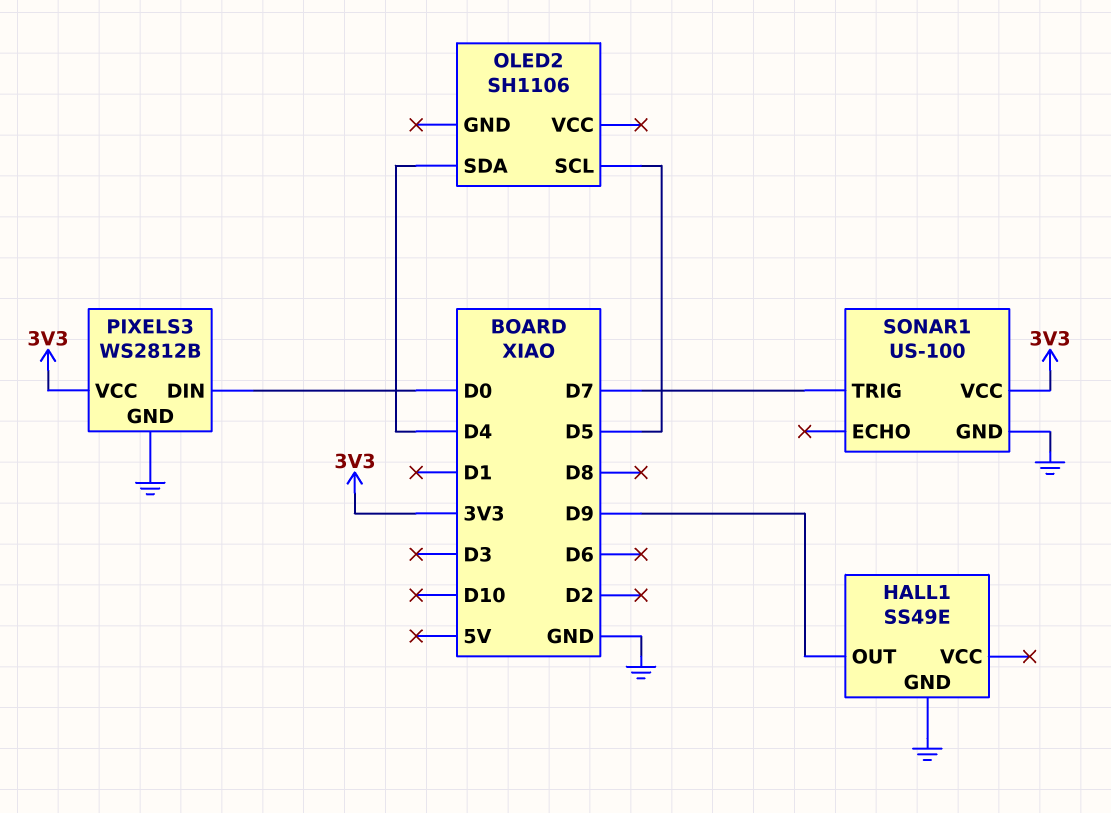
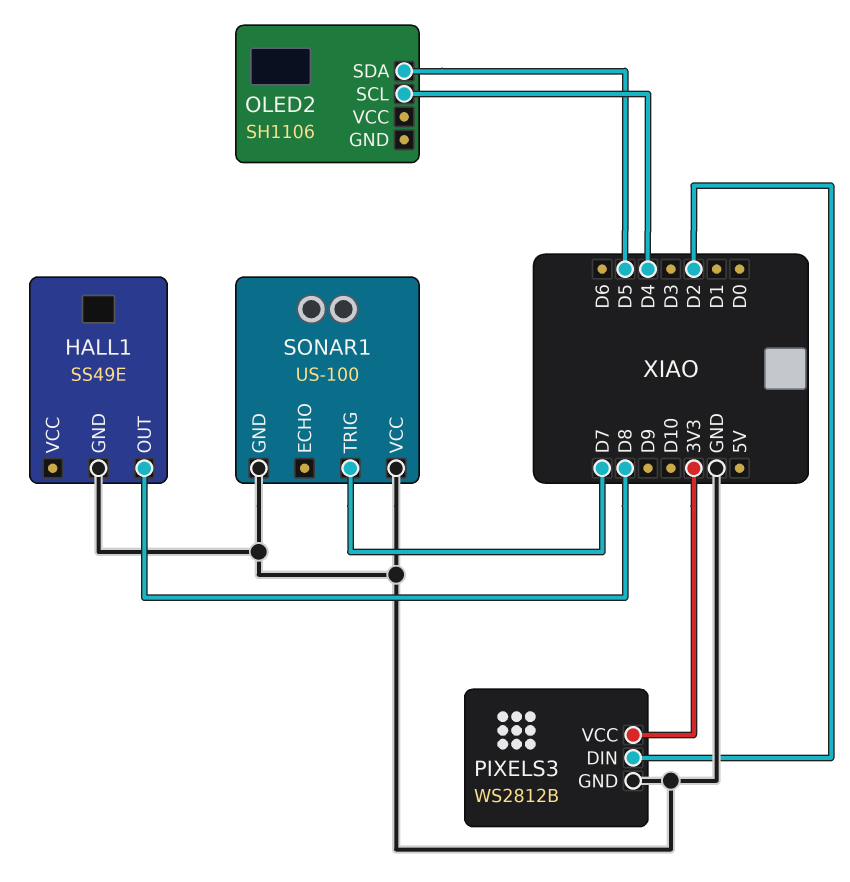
HALL1 pin OUT: D9 -> D8
OLED2 pin SCL: D5 -> D4
OLED2 pin SDA: D4 -> D5
PIXELS3 pin DIN: D0 -> D2
SONAR1 pin VCC: 3V3 -> GND

